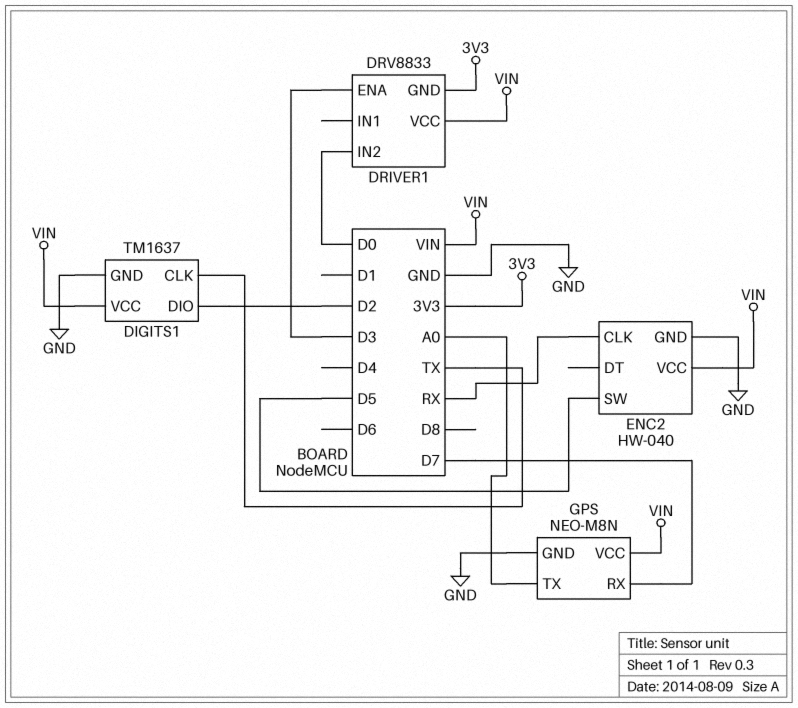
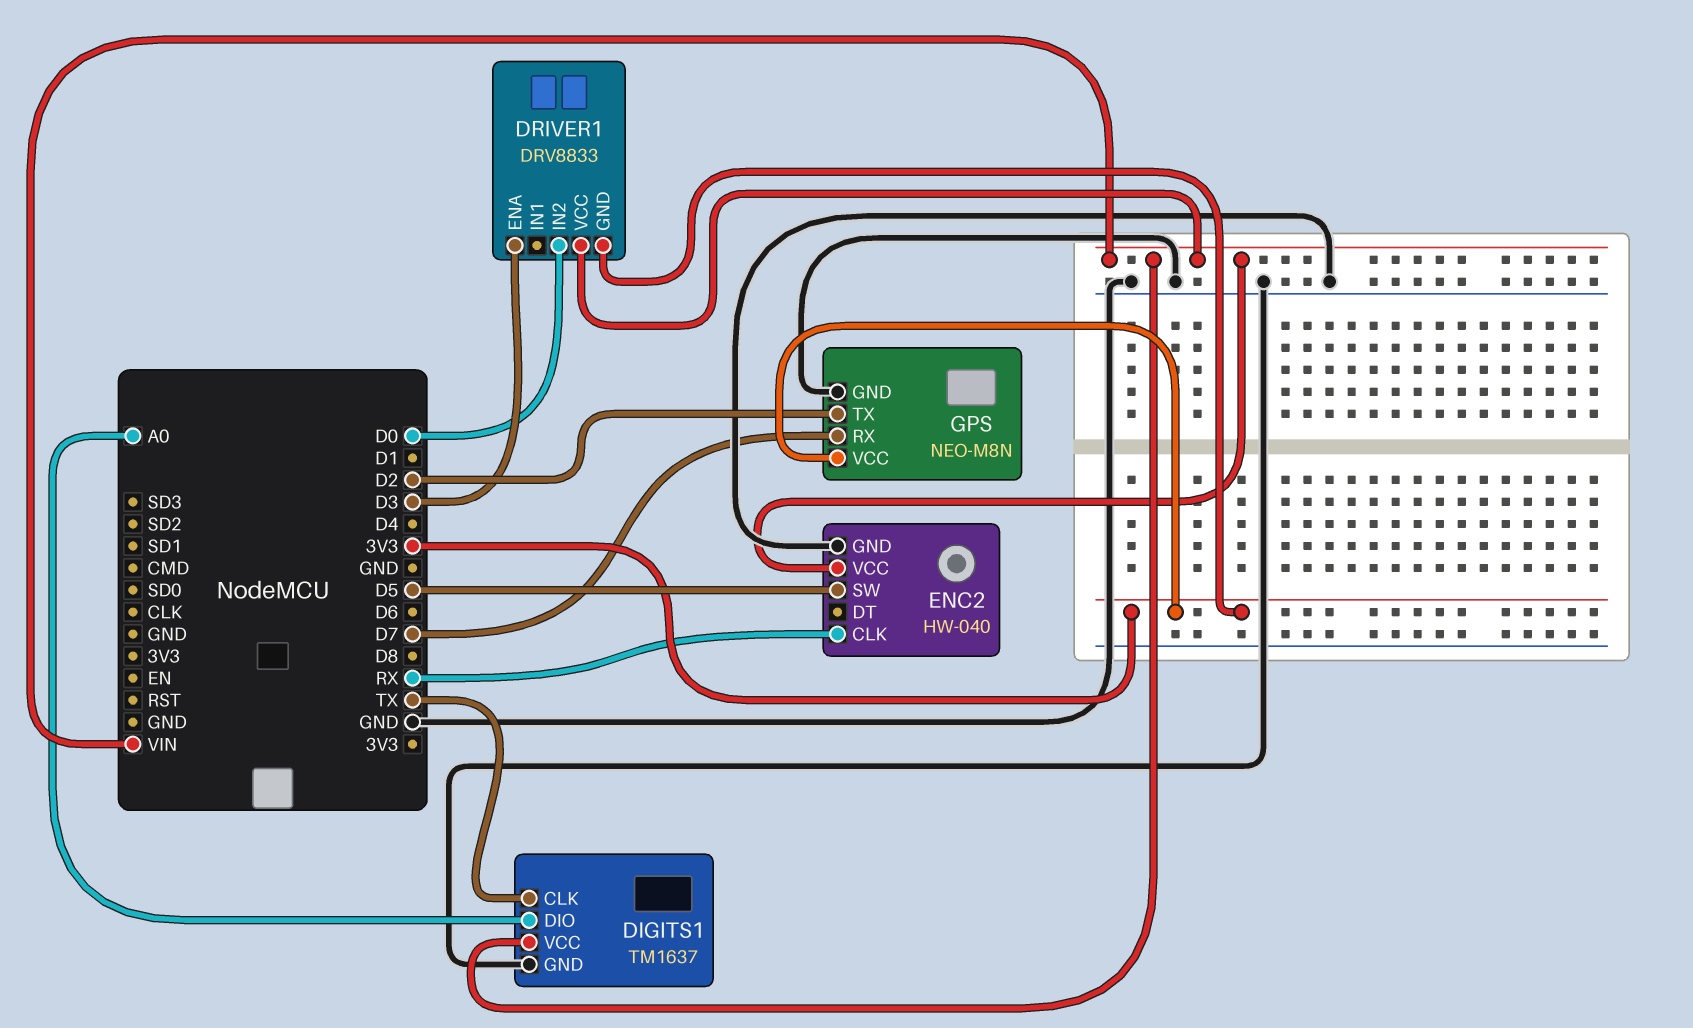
DIGITS1 pin DIO: D2 -> A0
GPS pin TX: A0 -> D2
GPS pin VCC: VIN -> 3V3

